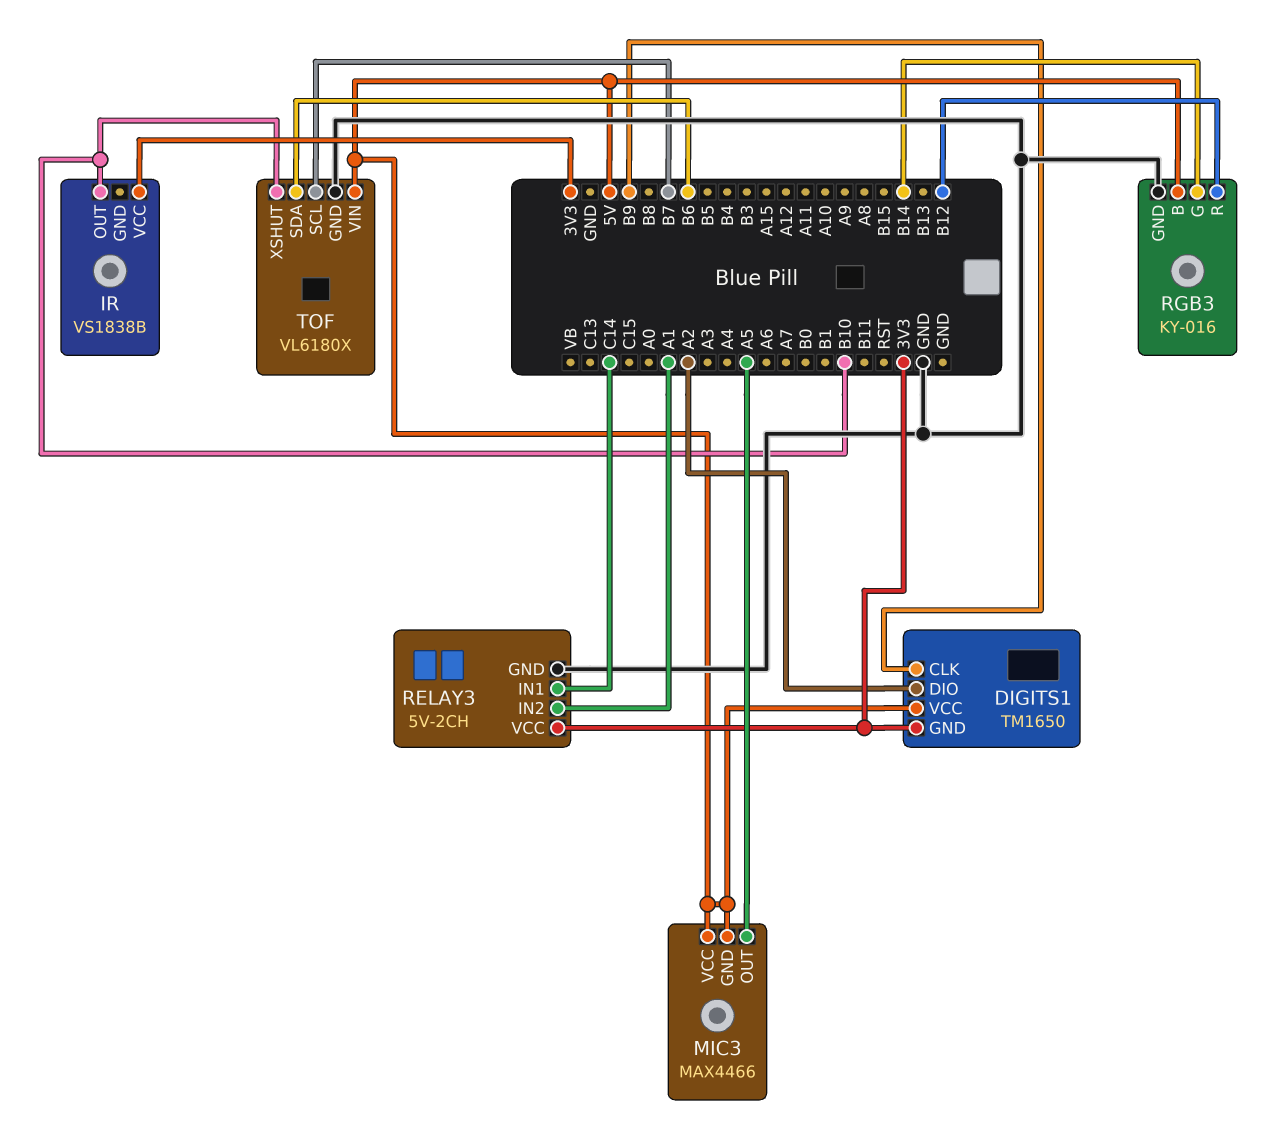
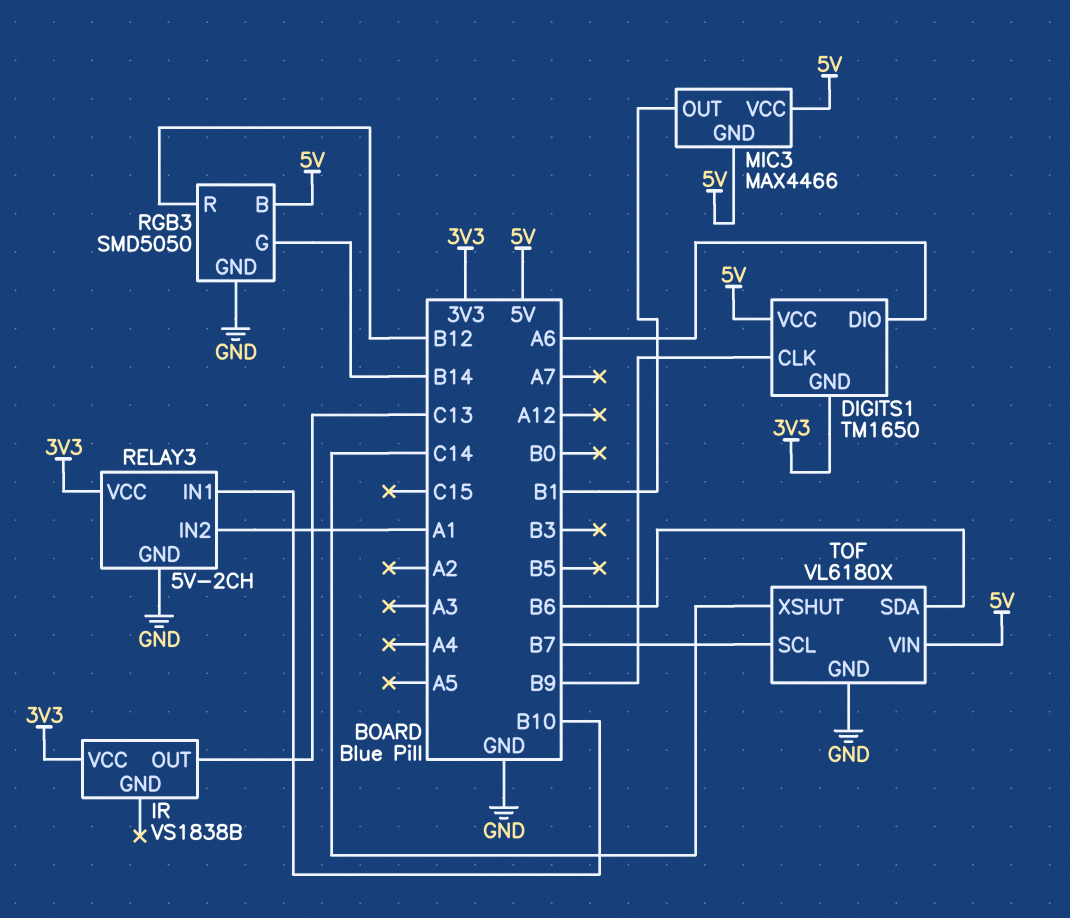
DIGITS1 pin DIO: A2 -> A6
IR pin OUT: B10 -> C13
MIC3 pin OUT: A5 -> B1
RELAY3 pin IN1: C14 -> B10
RGB3: KY-016 -> SMD5050
TOF pin XSHUT: B10 -> C14

